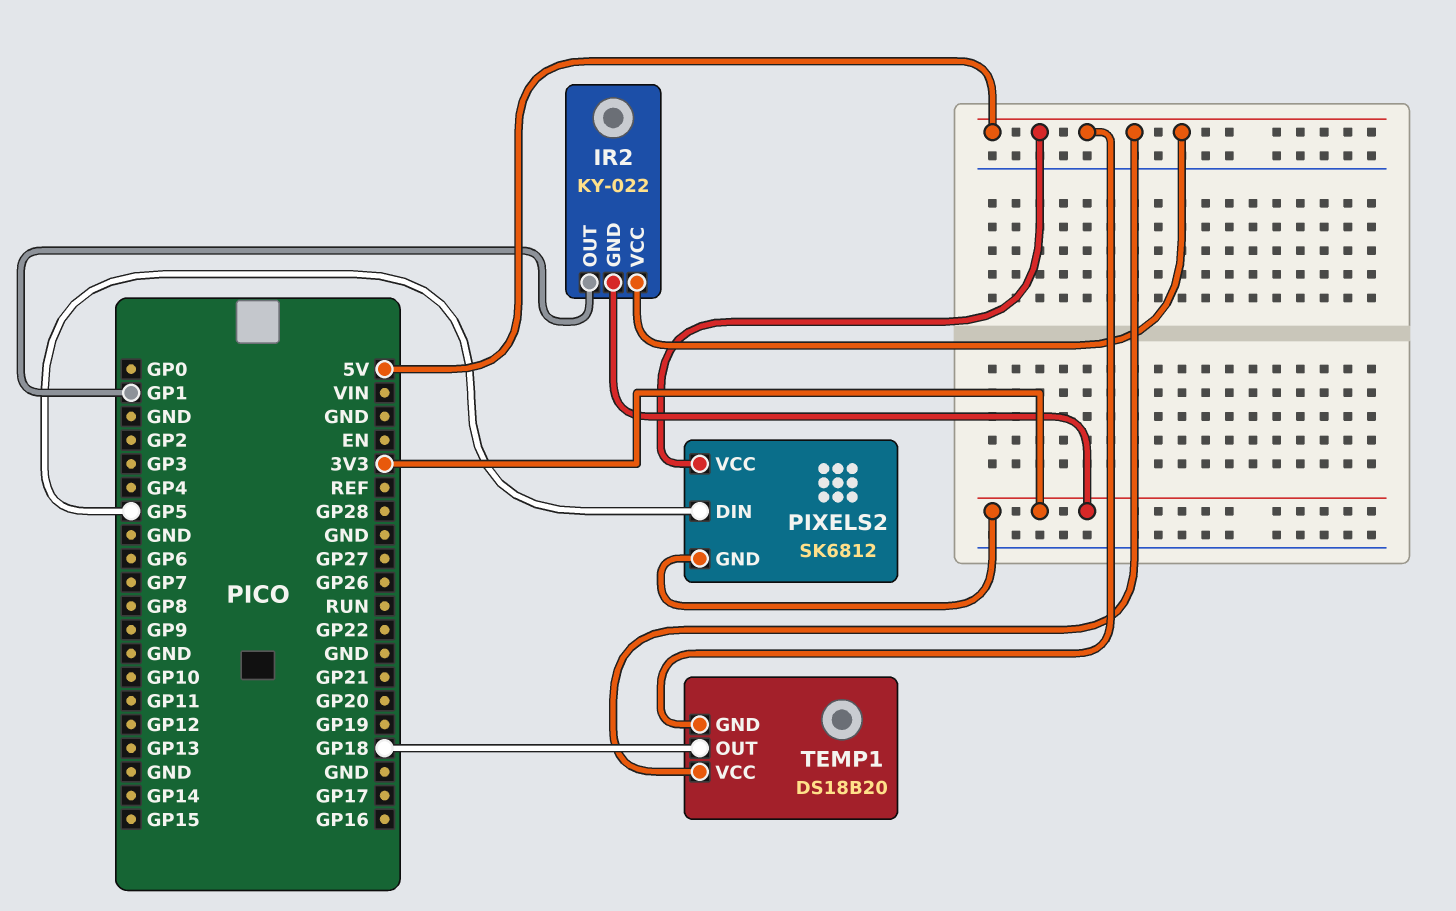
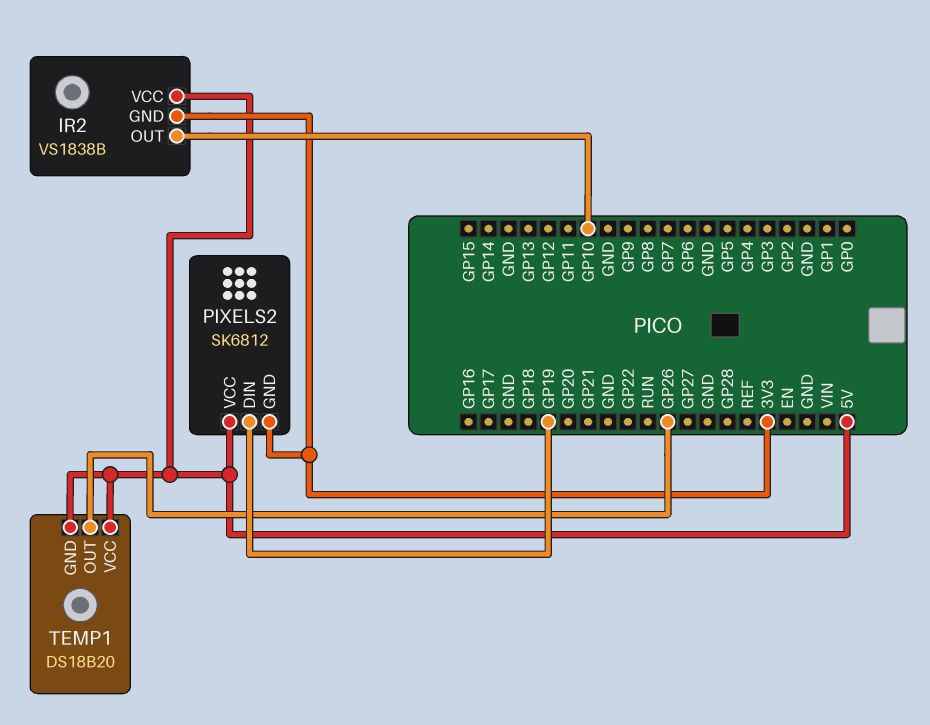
IR2: KY-022 -> VS1838B
IR2 pin OUT: GP1 -> GP10
PIXELS2 pin DIN: GP5 -> GP19
TEMP1 pin OUT: GP18 -> GP26

